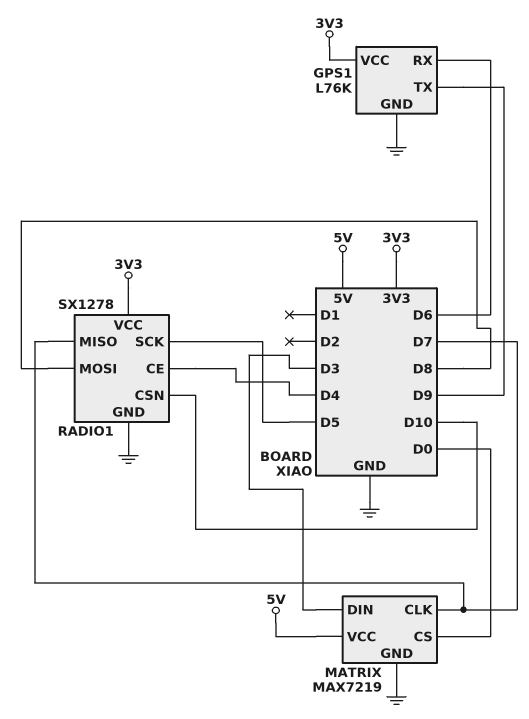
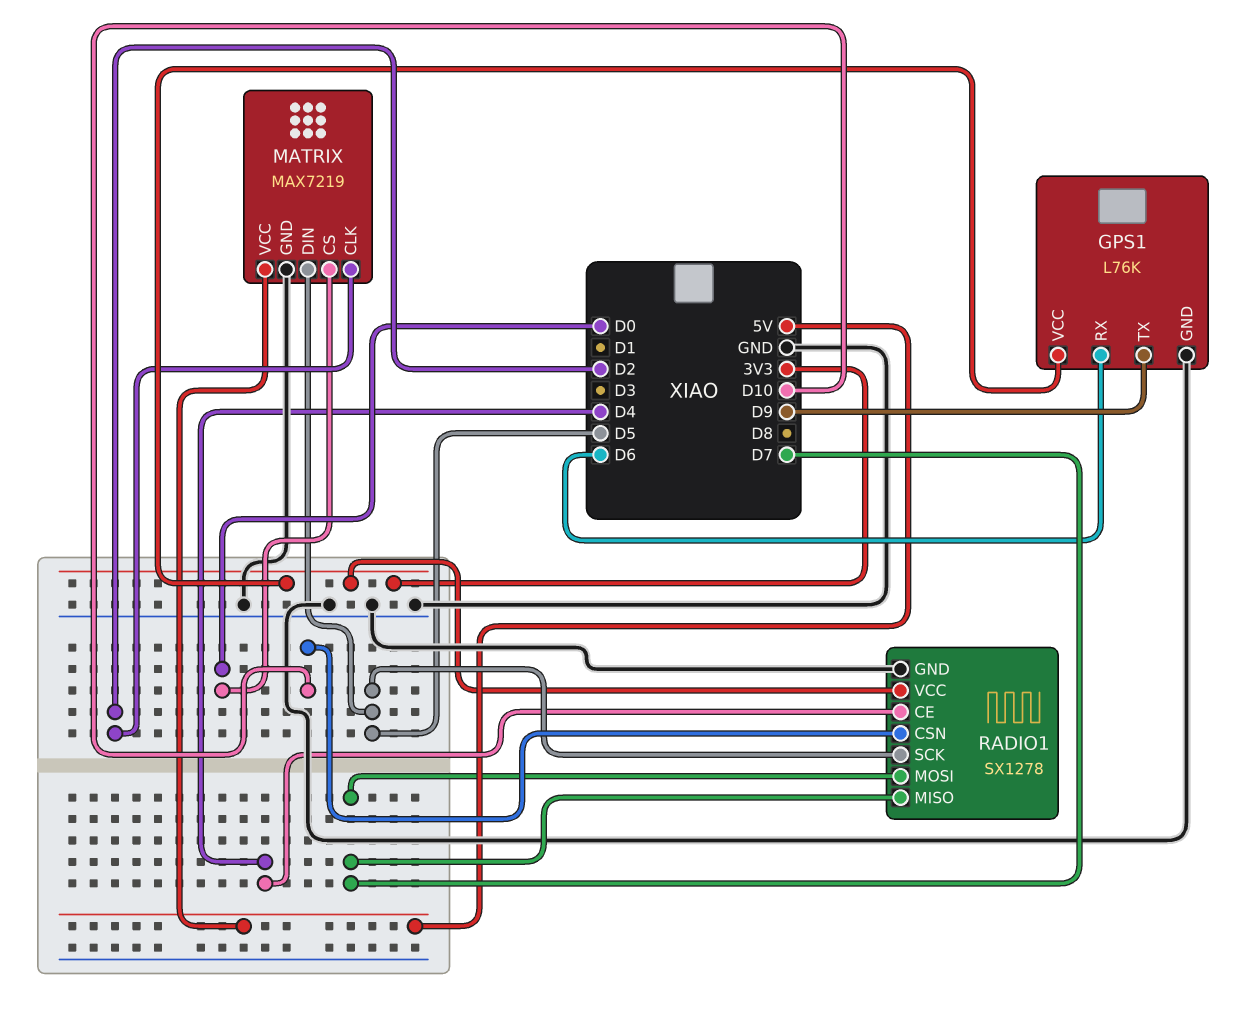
MATRIX pin CLK: D7 -> D2
MATRIX pin DIN: D3 -> D5
RADIO1 pin MOSI: D8 -> D7

